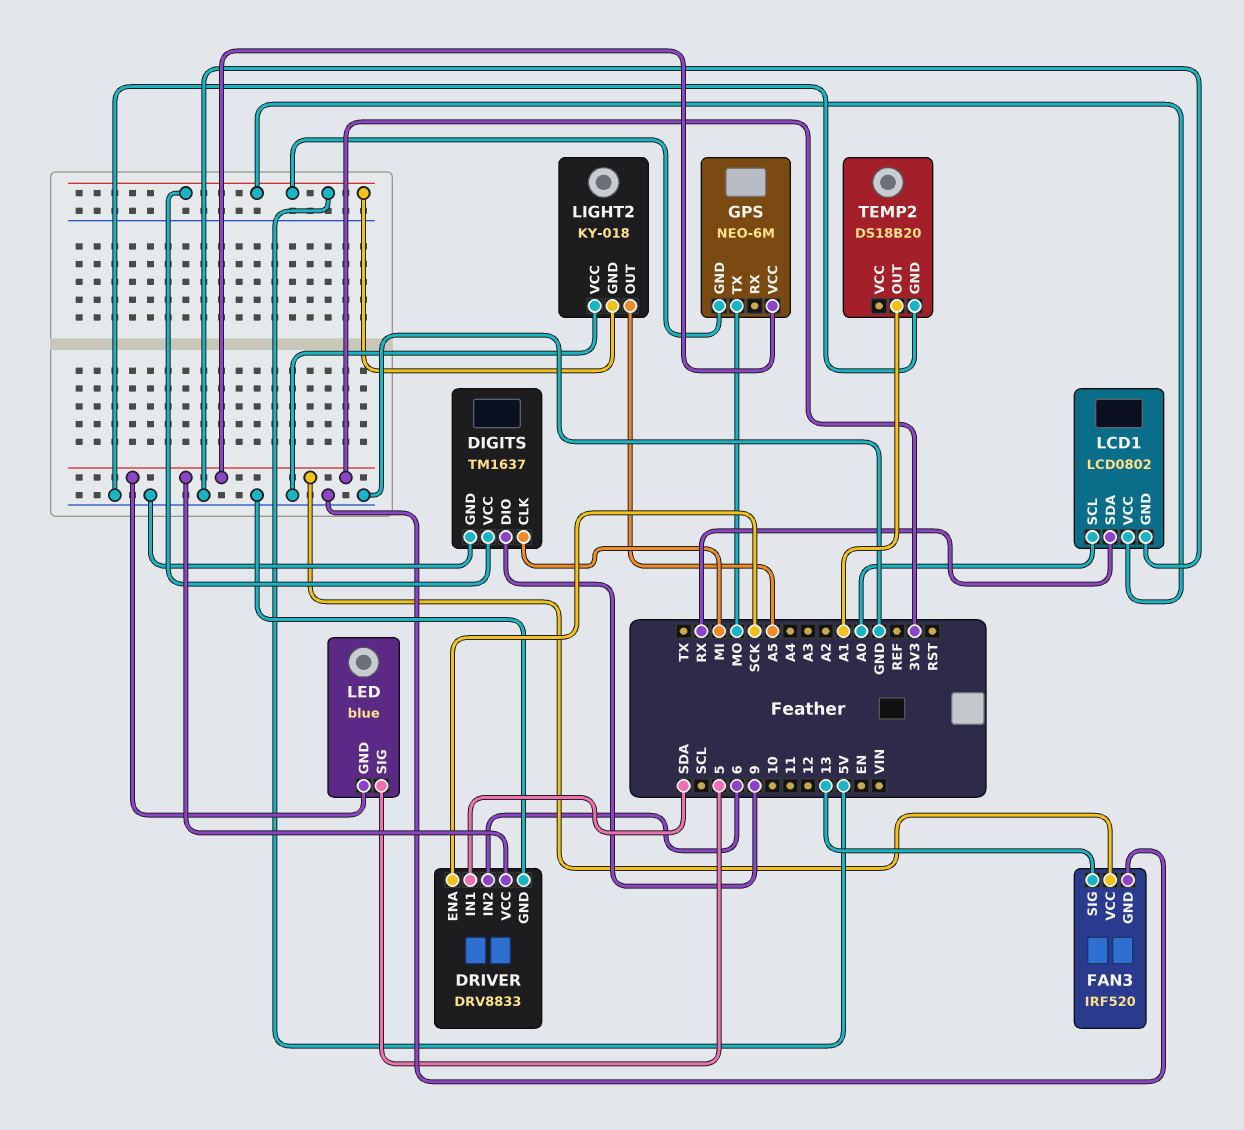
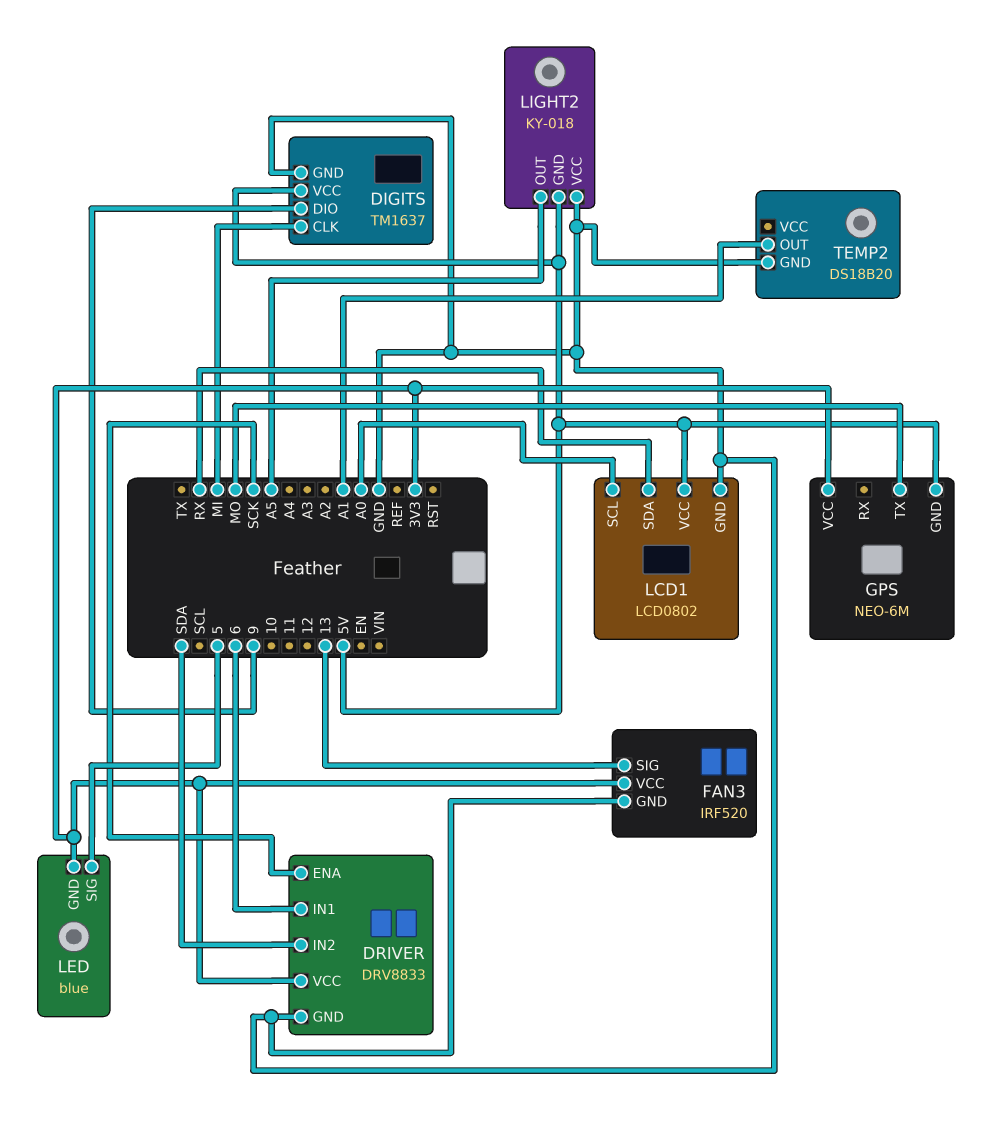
DRIVER pin IN1: SDA -> 6
DRIVER pin IN2: 6 -> SDA

